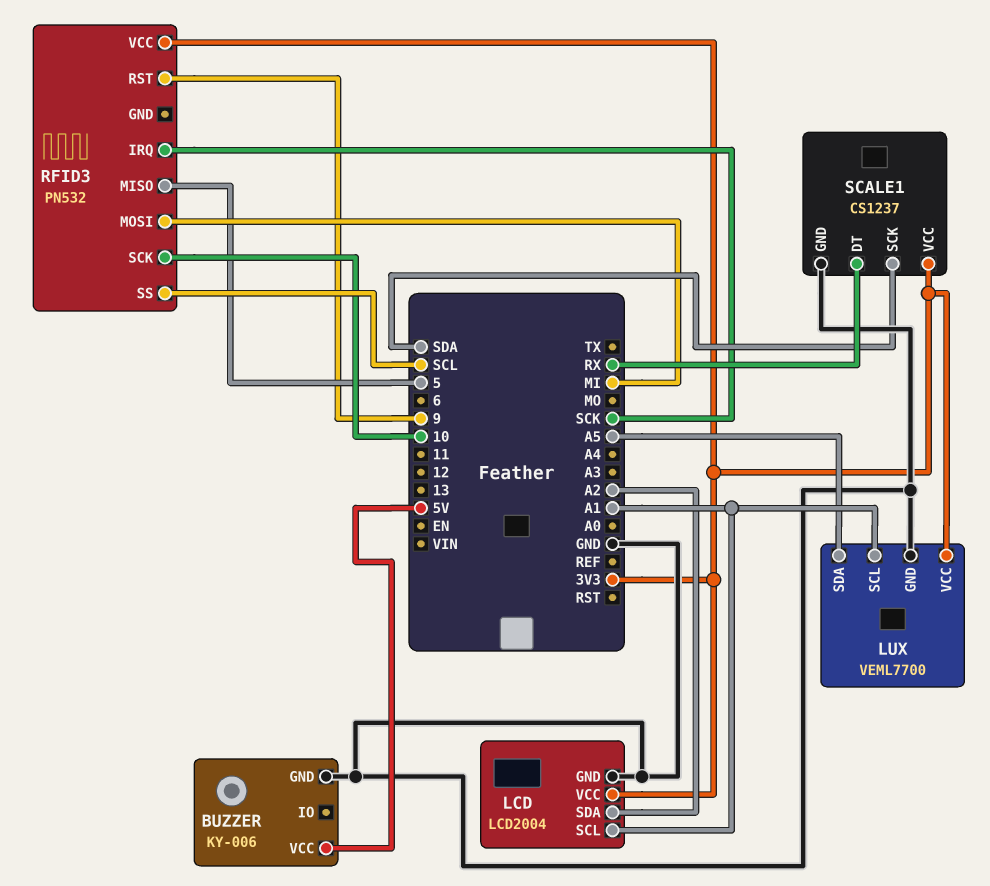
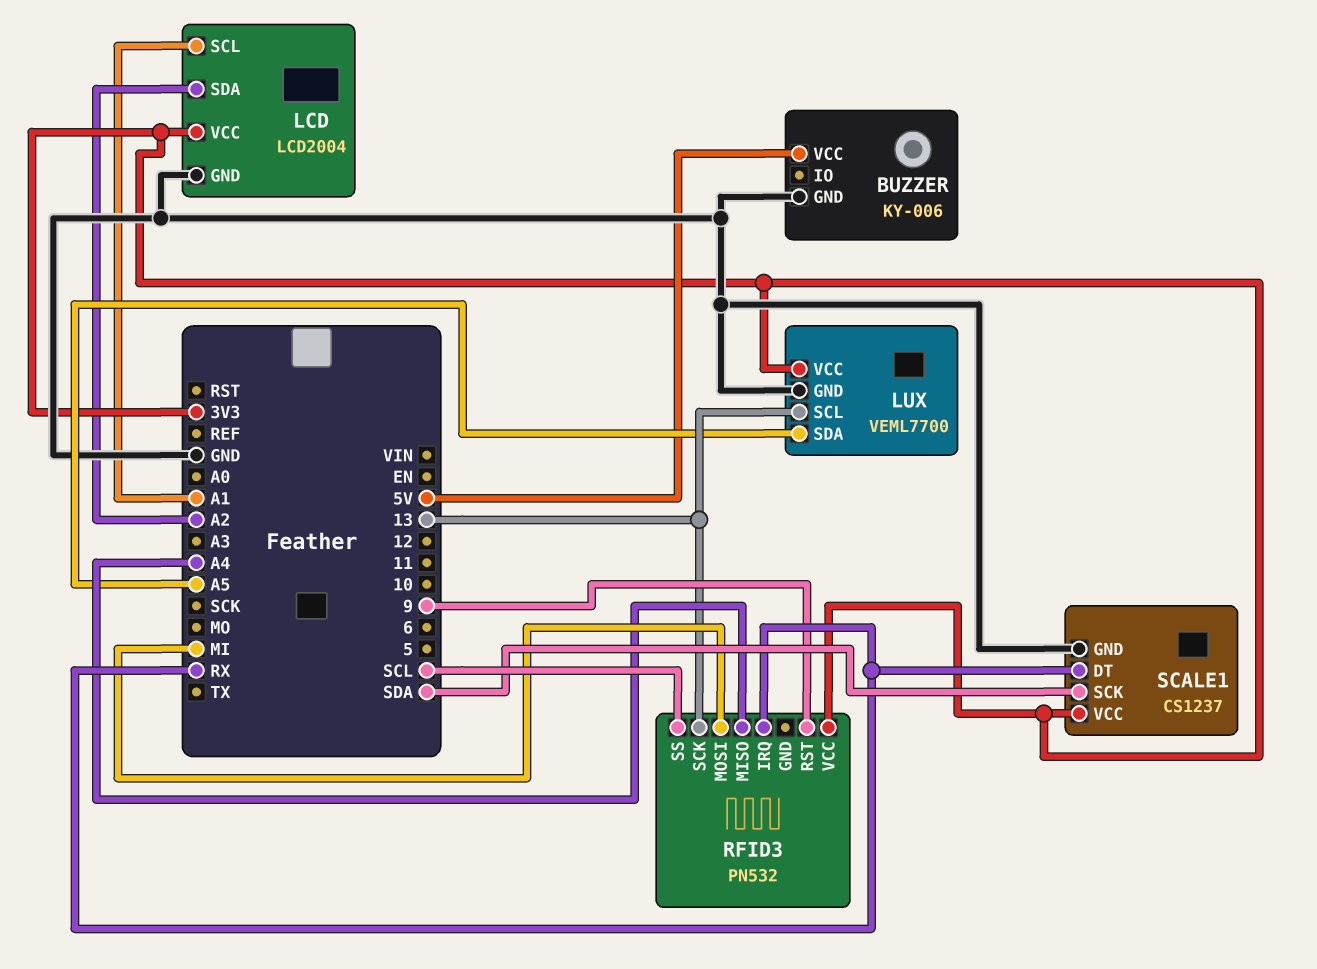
LUX pin SCL: A1 -> 13
RFID3 pin IRQ: SCK -> RX
RFID3 pin MISO: 5 -> A4
RFID3 pin SCK: 10 -> 13

